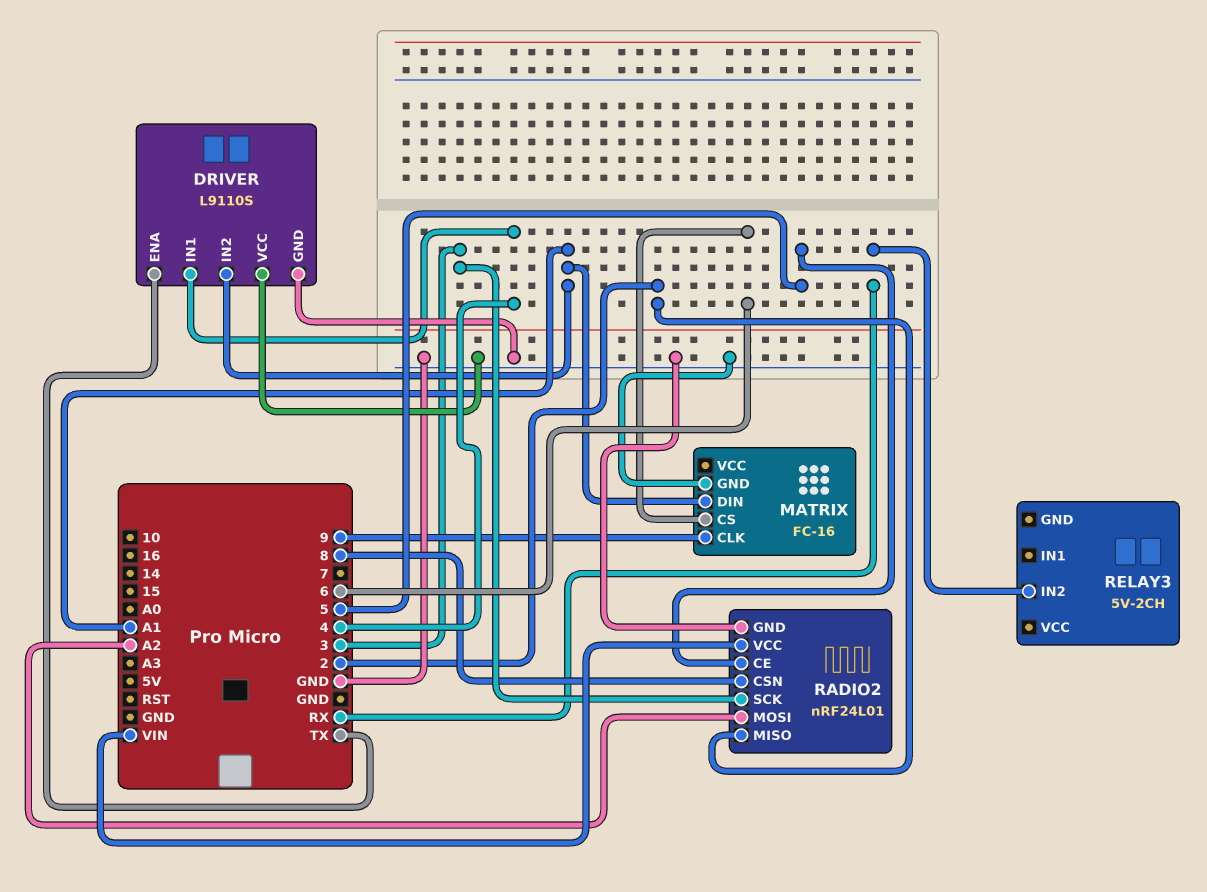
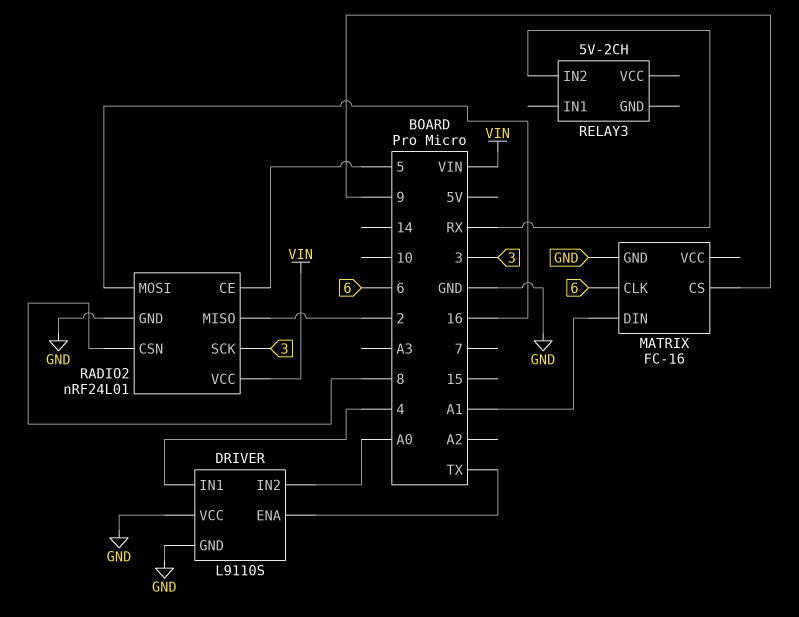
DRIVER pin IN2: A1 -> A0
MATRIX pin CLK: 9 -> 6
MATRIX pin CS: 6 -> 9
RADIO2 pin MOSI: A2 -> 16

